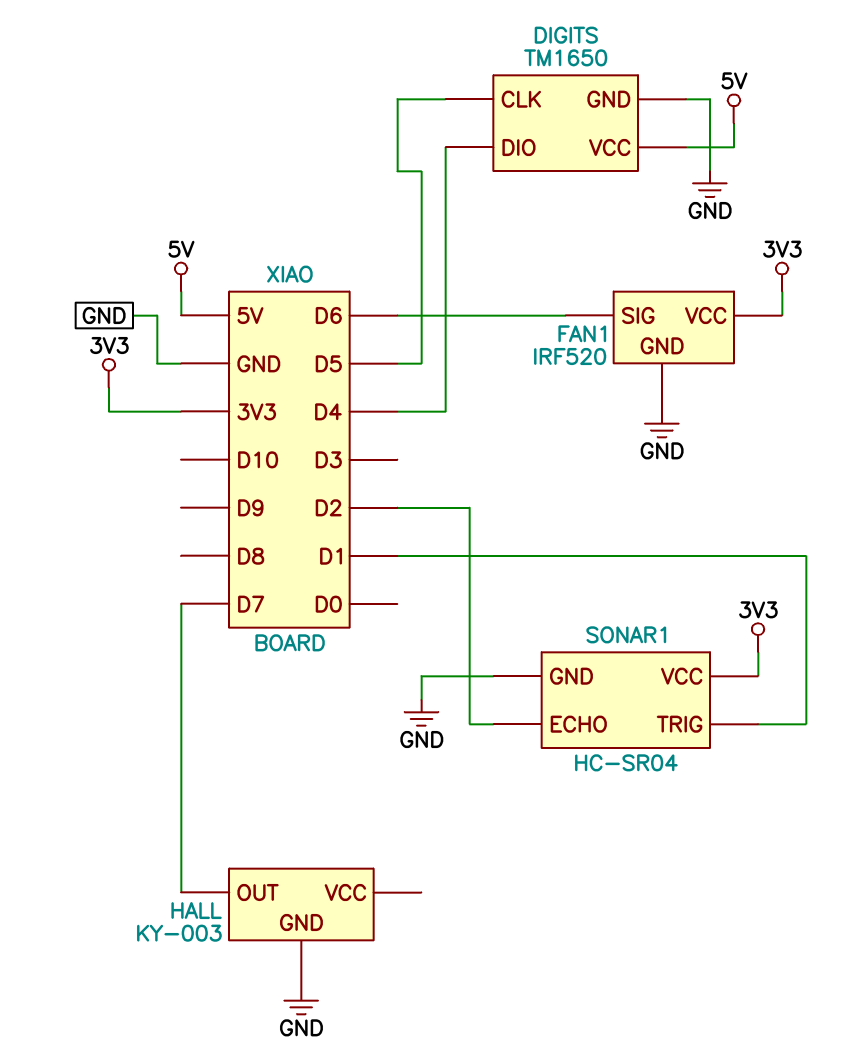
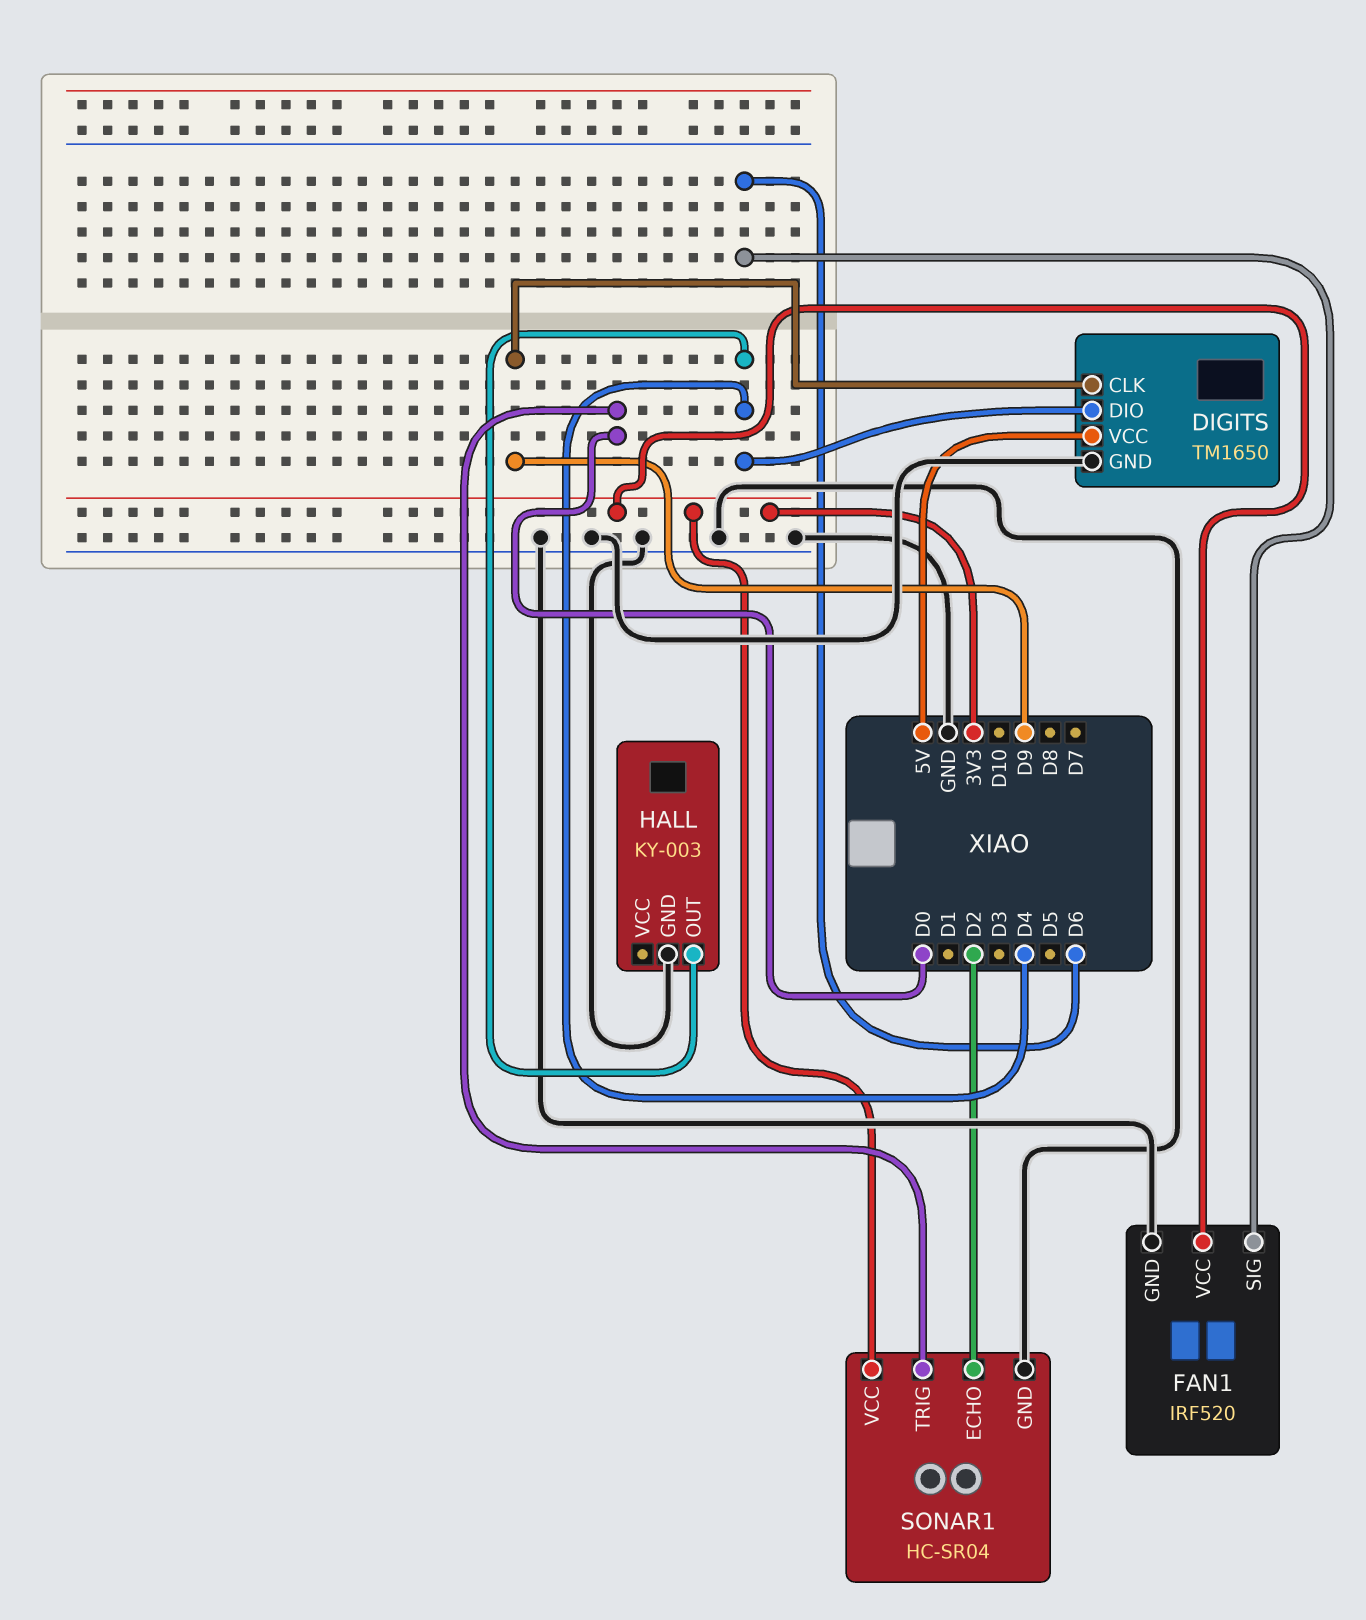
DIGITS pin CLK: D5 -> D9
HALL pin OUT: D7 -> D4
SONAR1 pin TRIG: D1 -> D0

